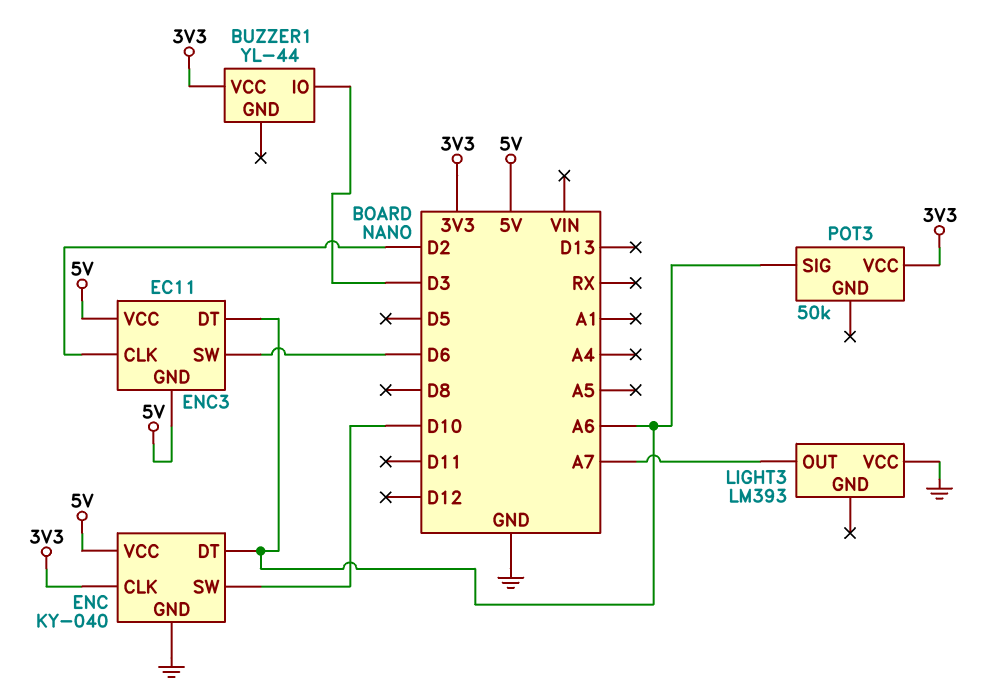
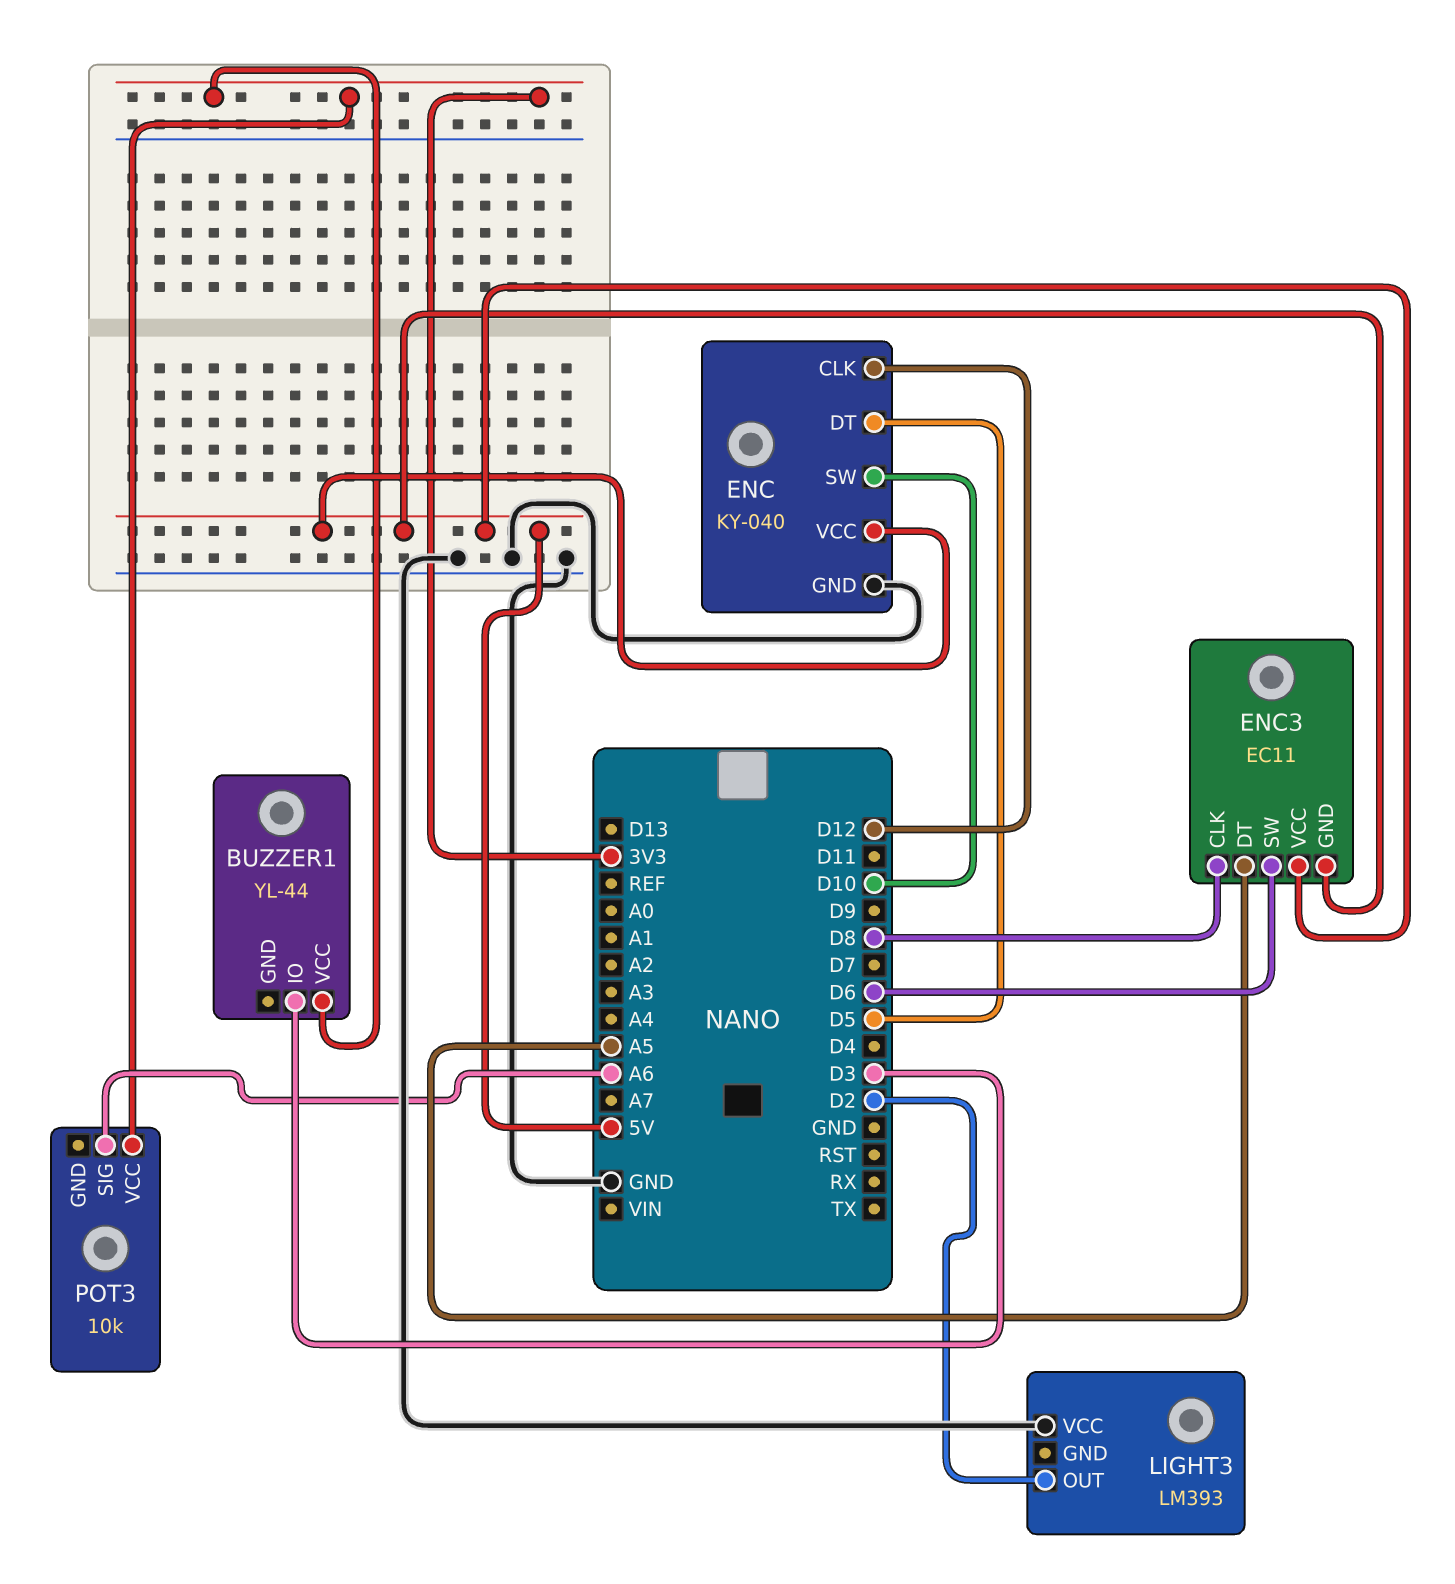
ENC pin CLK: 3V3 -> D12
ENC pin DT: A6 -> D5
ENC3 pin CLK: D2 -> D8
ENC3 pin DT: A6 -> A5
LIGHT3 pin OUT: A7 -> D2
POT3: 50k -> 10k

